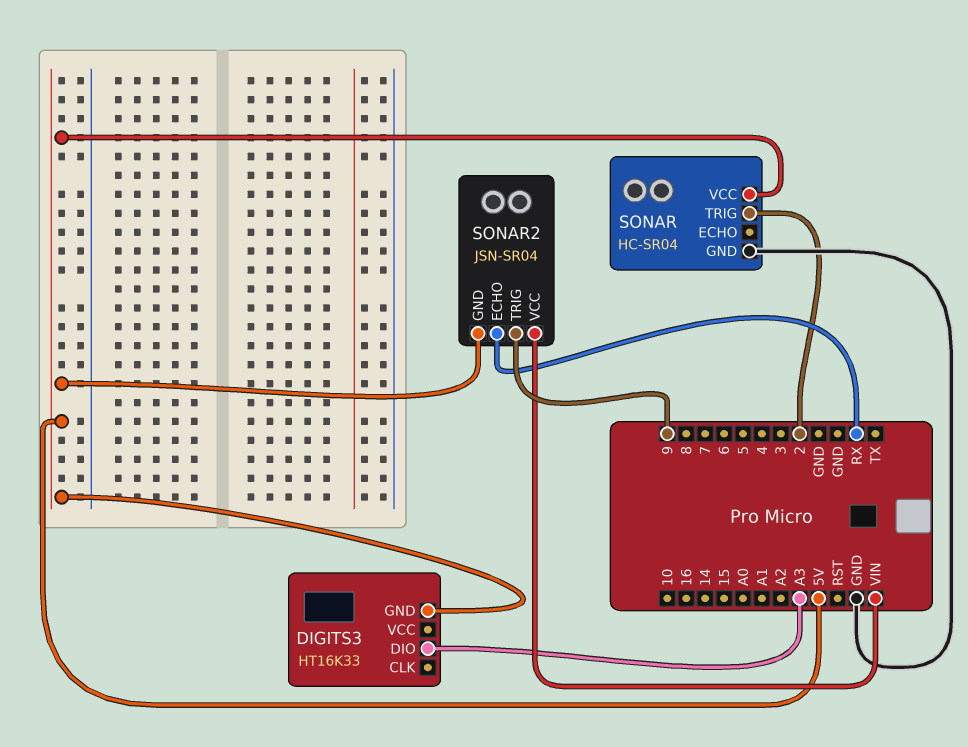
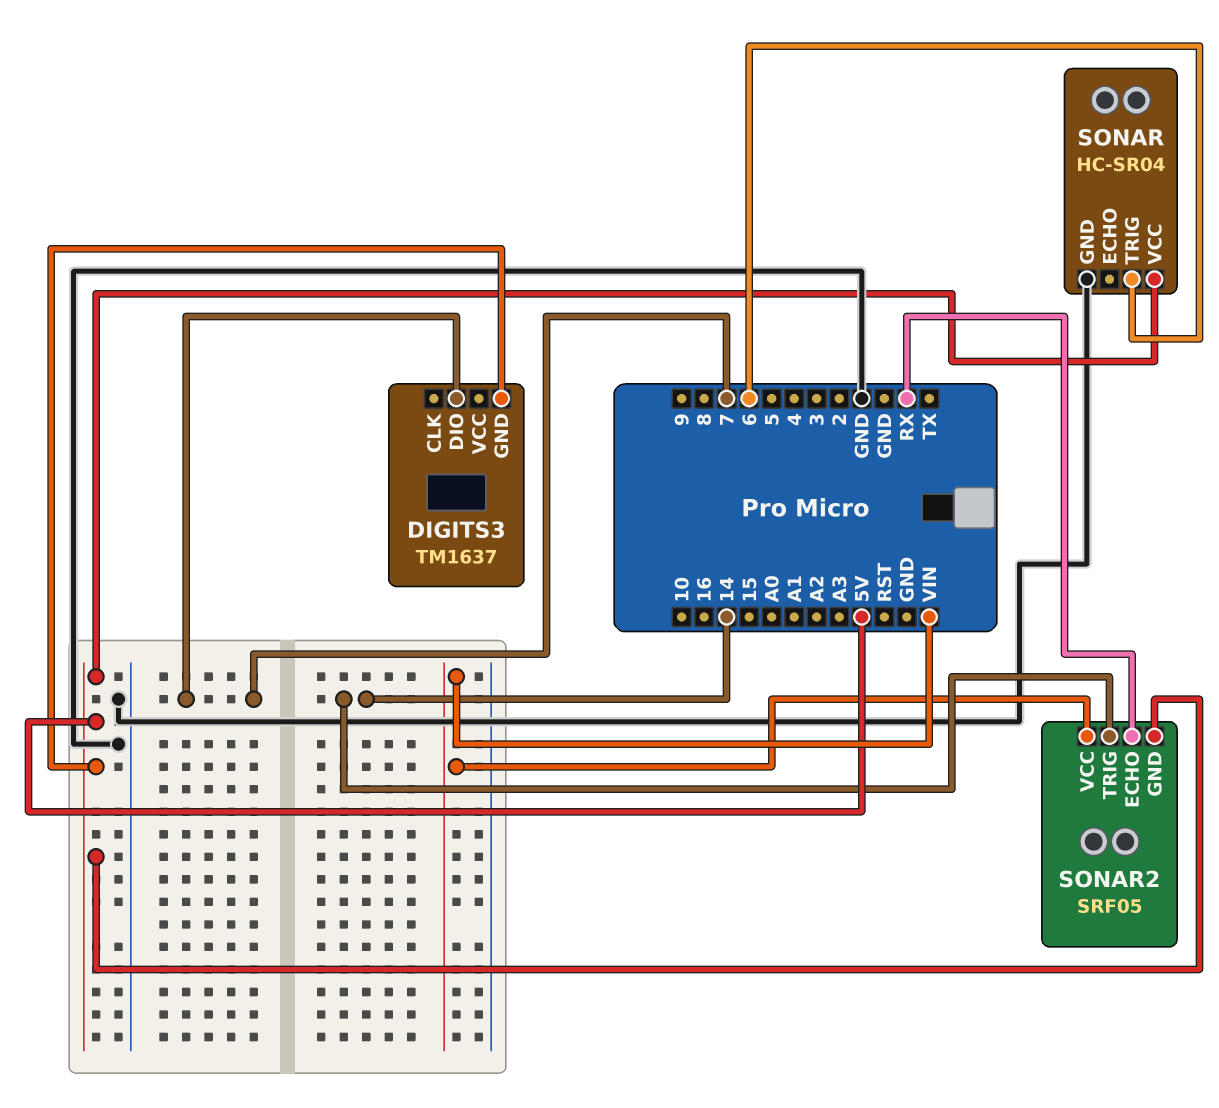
DIGITS3: HT16K33 -> TM1637
DIGITS3 pin DIO: A3 -> 7
SONAR pin TRIG: 2 -> 6
SONAR2: JSN-SR04 -> SRF05
SONAR2 pin TRIG: 9 -> 14

